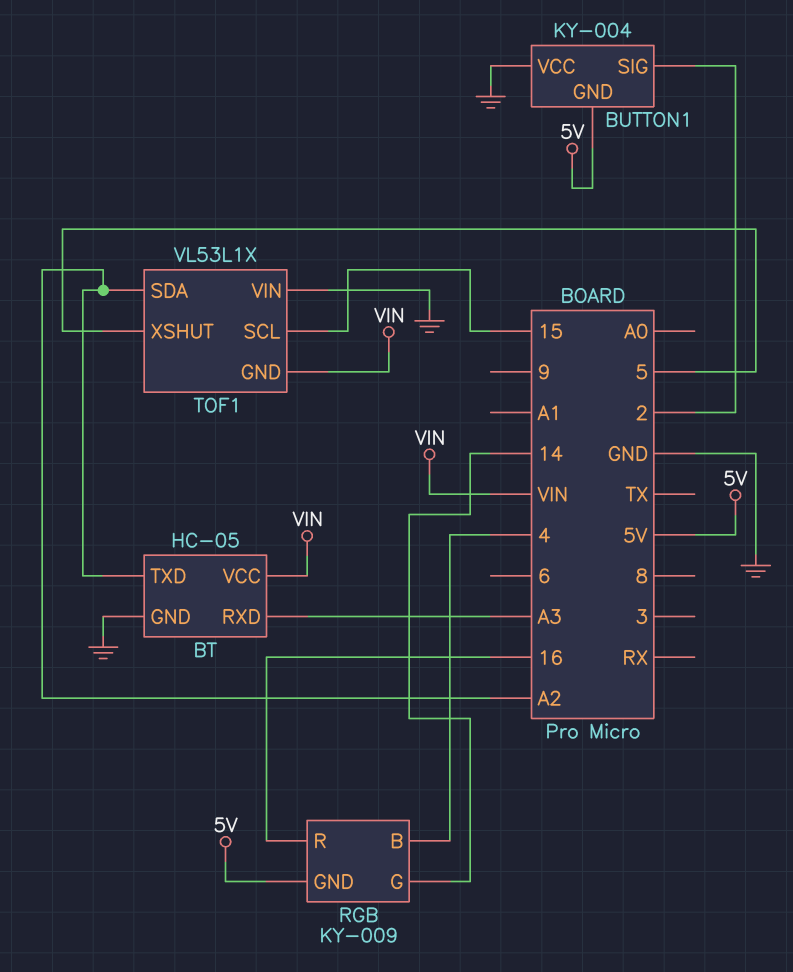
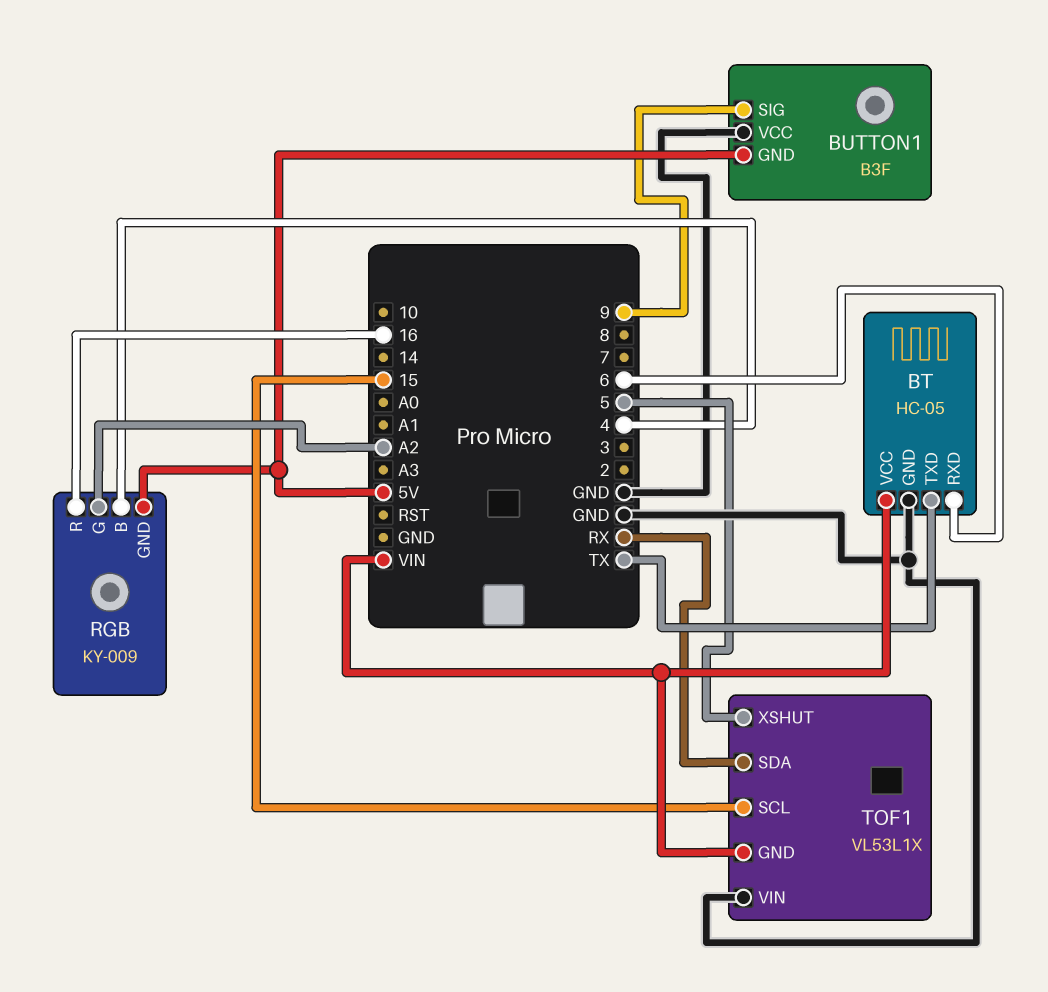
BT pin RXD: A3 -> 6
BT pin TXD: A2 -> TX
BUTTON1: KY-004 -> B3F
BUTTON1 pin SIG: 2 -> 9
RGB pin G: 14 -> A2
TOF1 pin SDA: A2 -> RX

